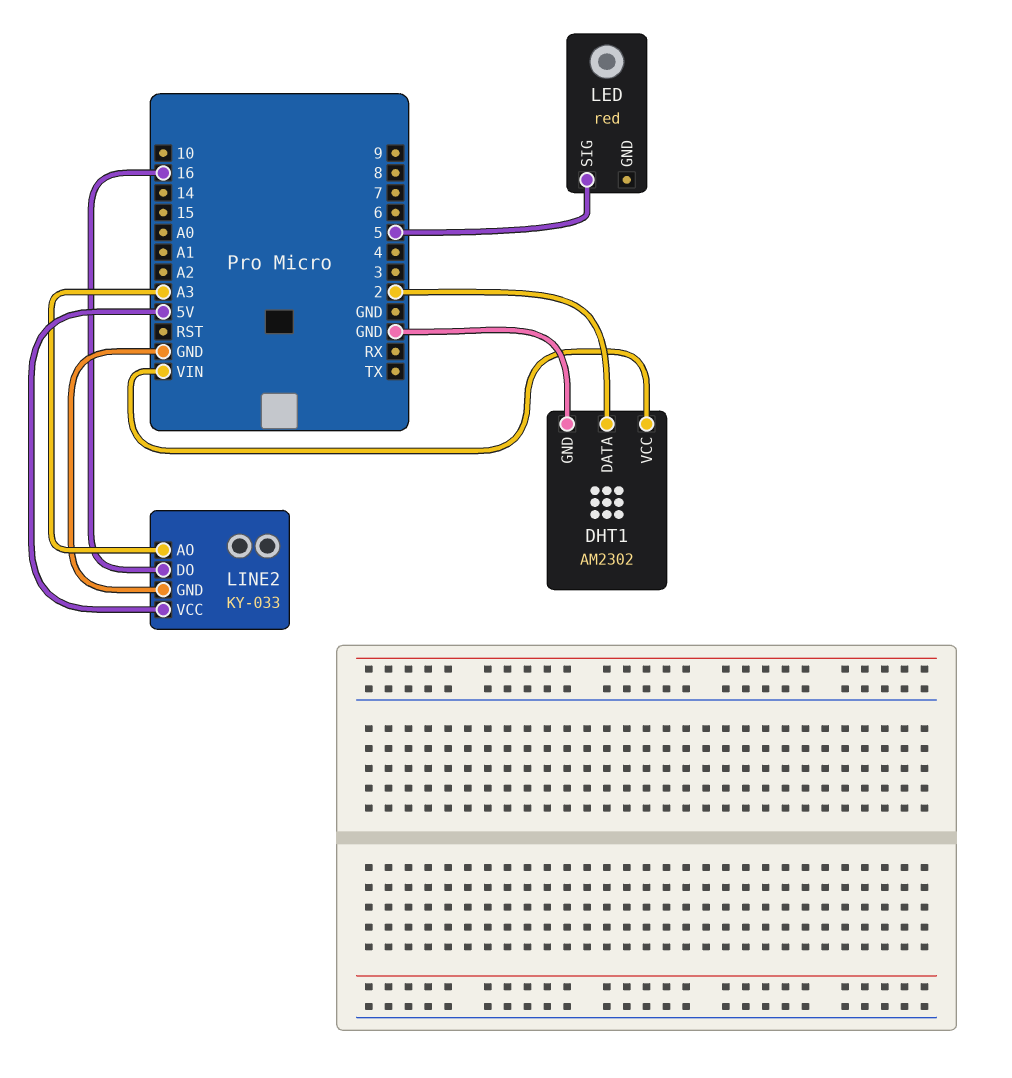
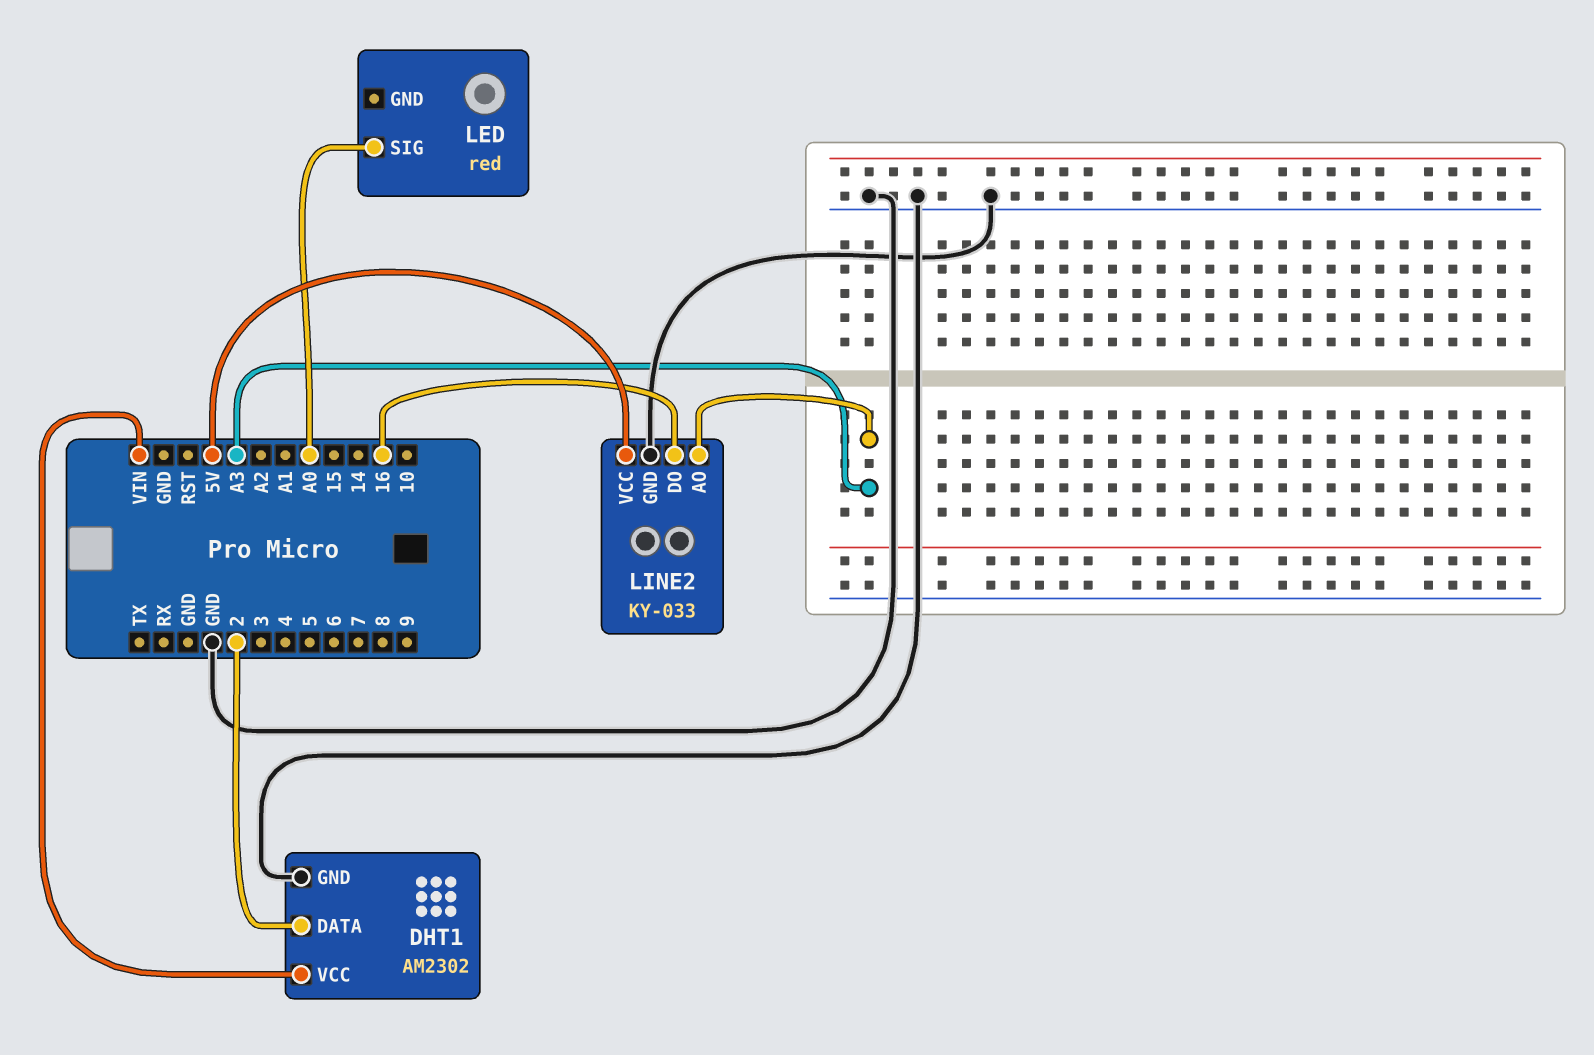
LED pin SIG: 5 -> A0

